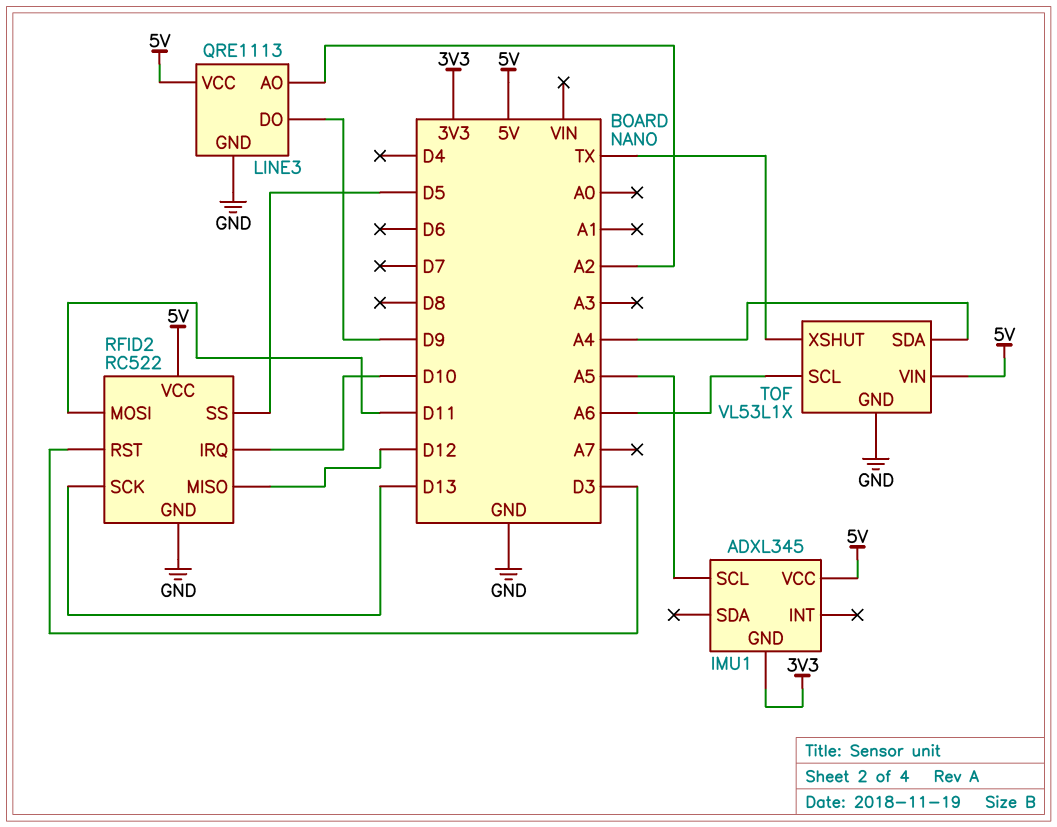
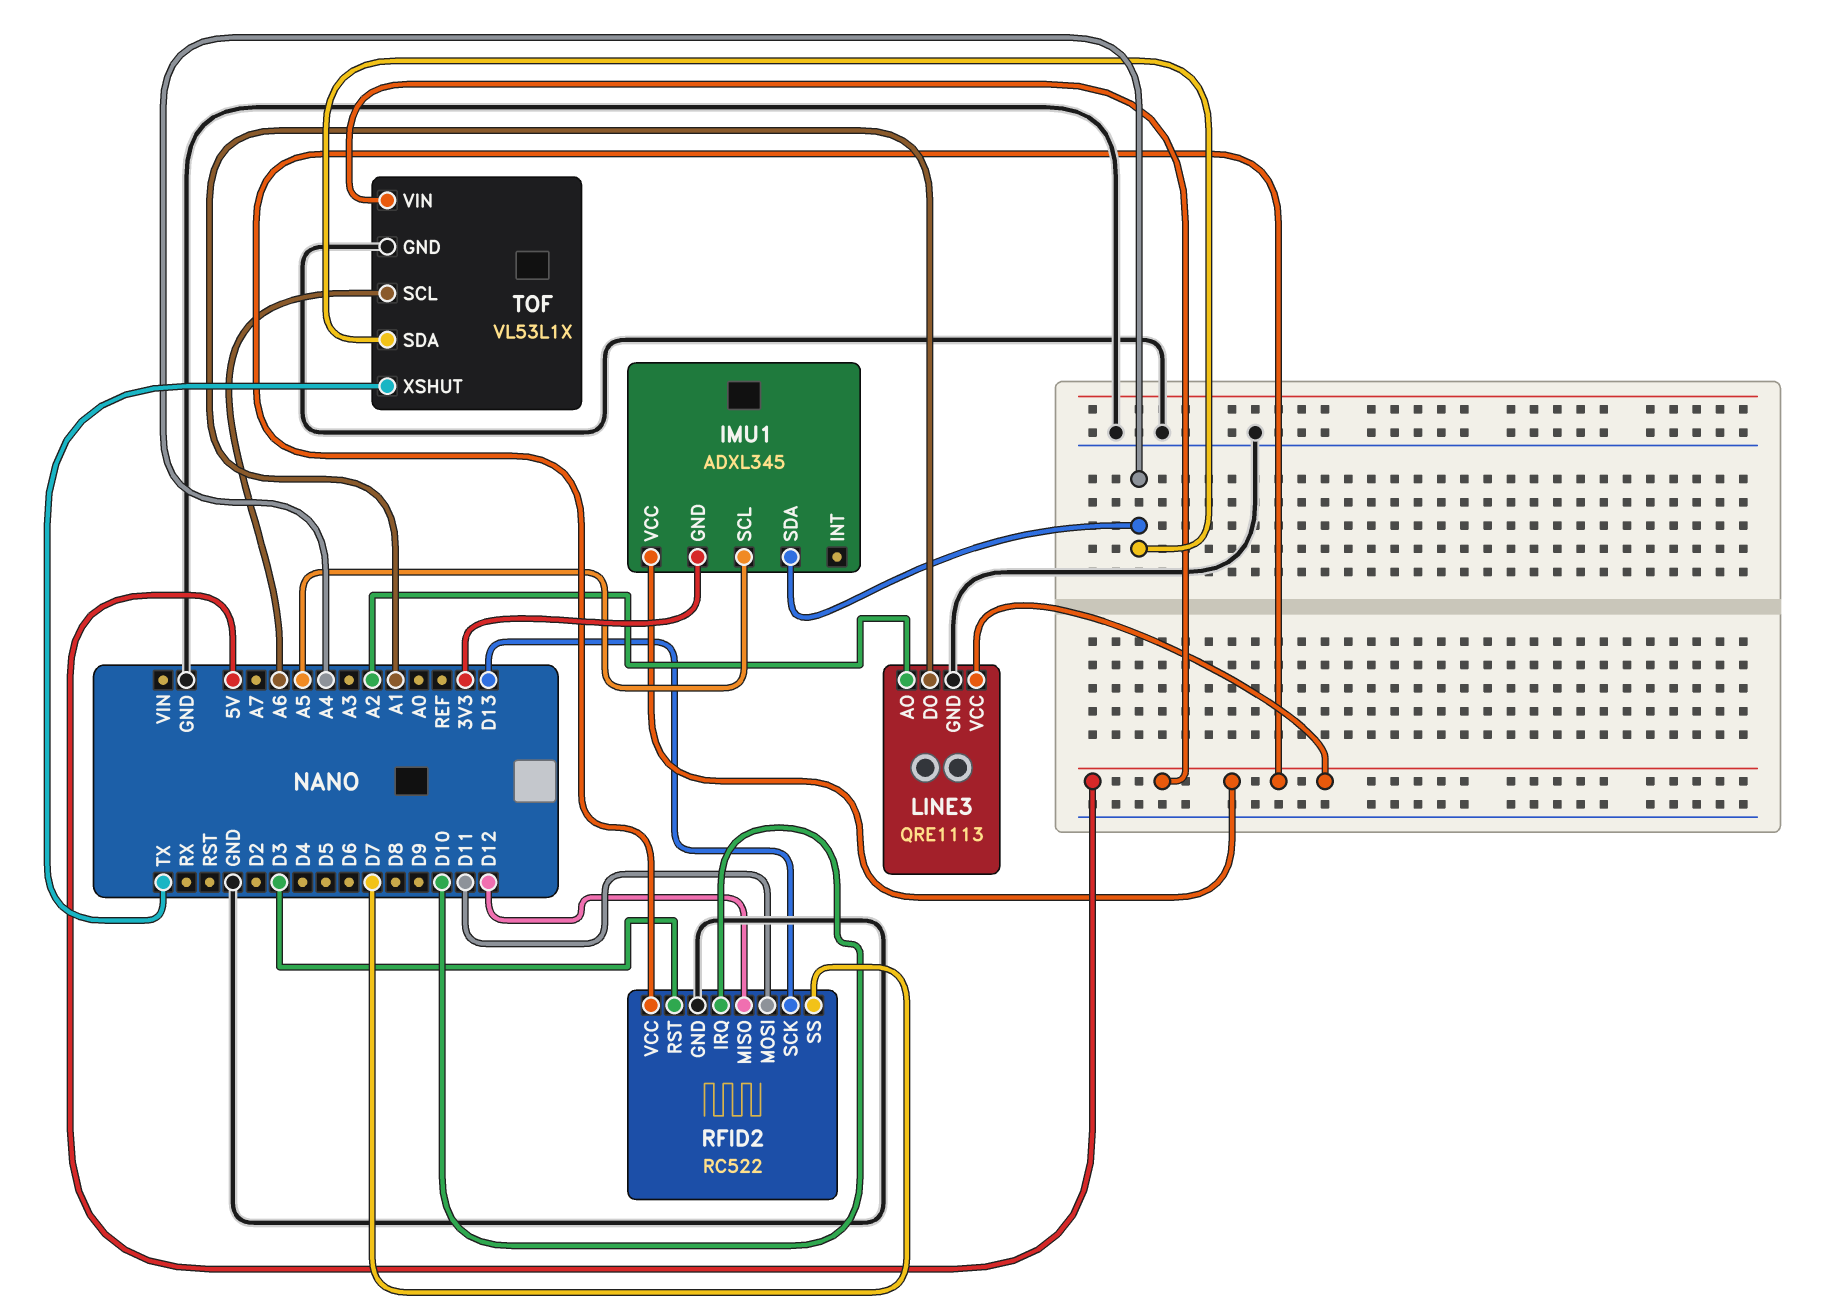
IMU1 pin SDA: none -> A4
LINE3 pin DO: D9 -> A1
RFID2 pin SS: D5 -> D7

